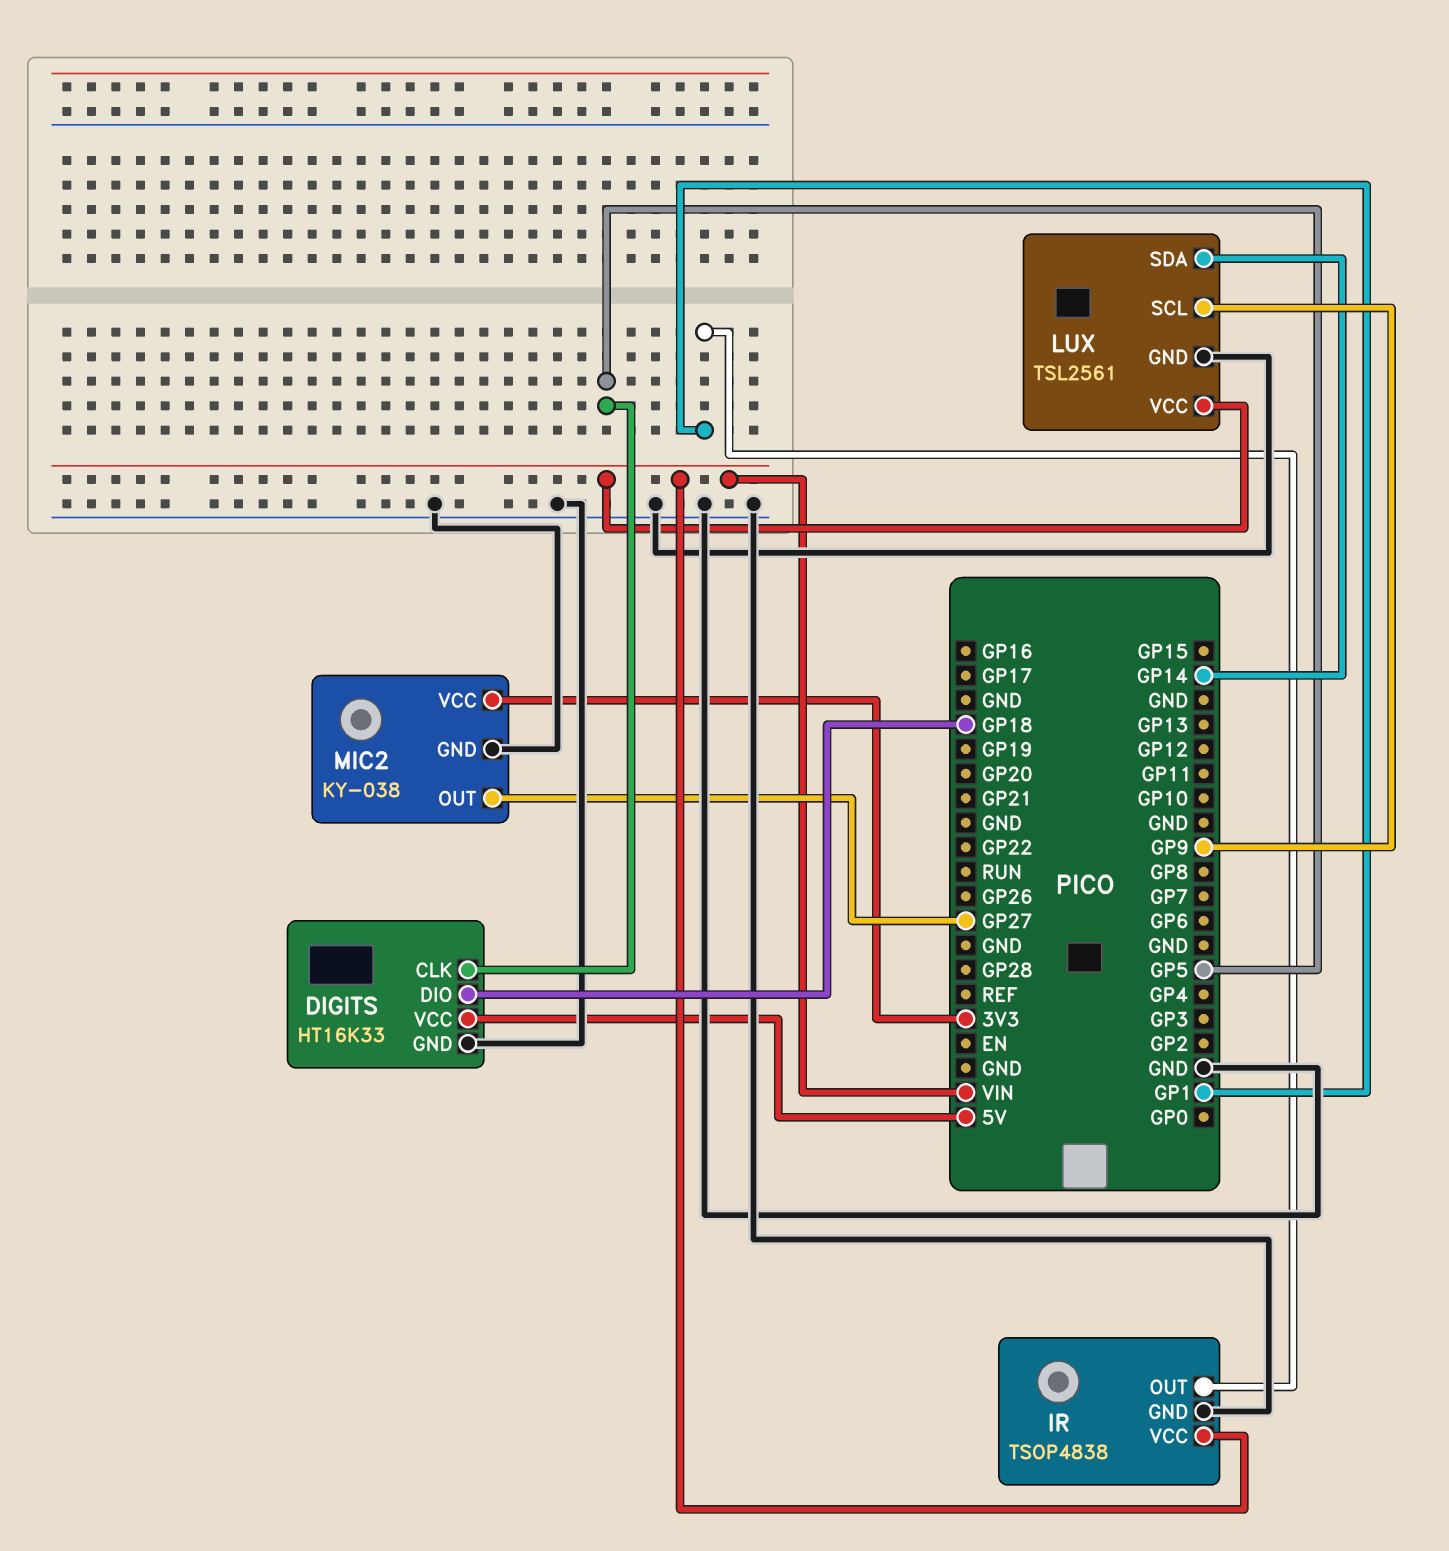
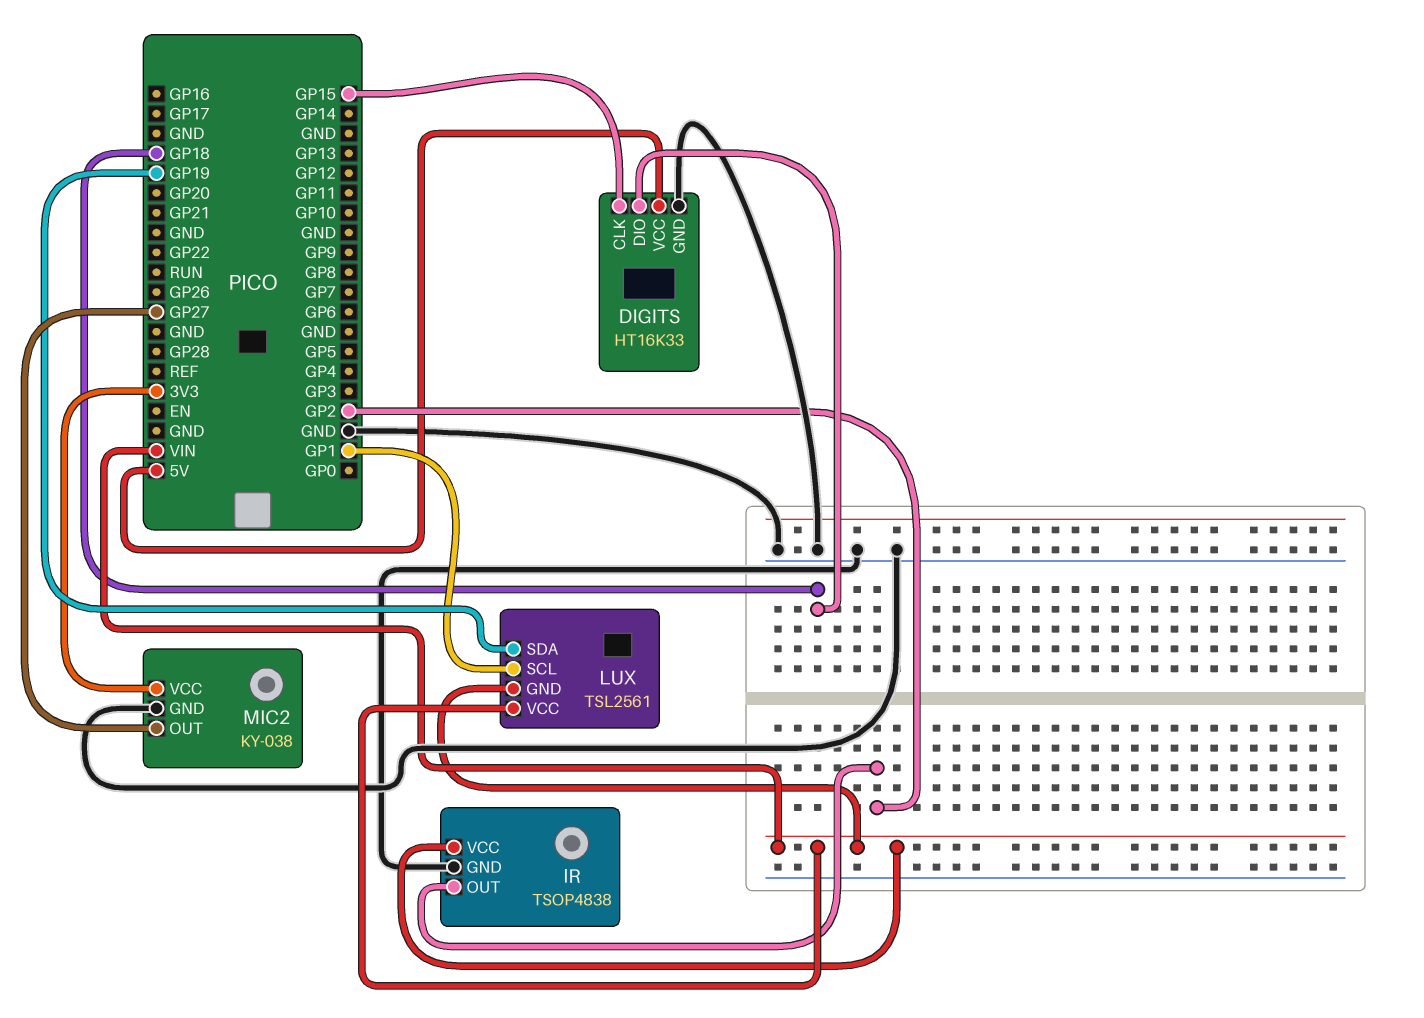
DIGITS pin CLK: GP5 -> GP15
IR pin OUT: GP1 -> GP2
LUX pin GND: GND -> VIN
LUX pin SCL: GP9 -> GP1
LUX pin SDA: GP14 -> GP19

